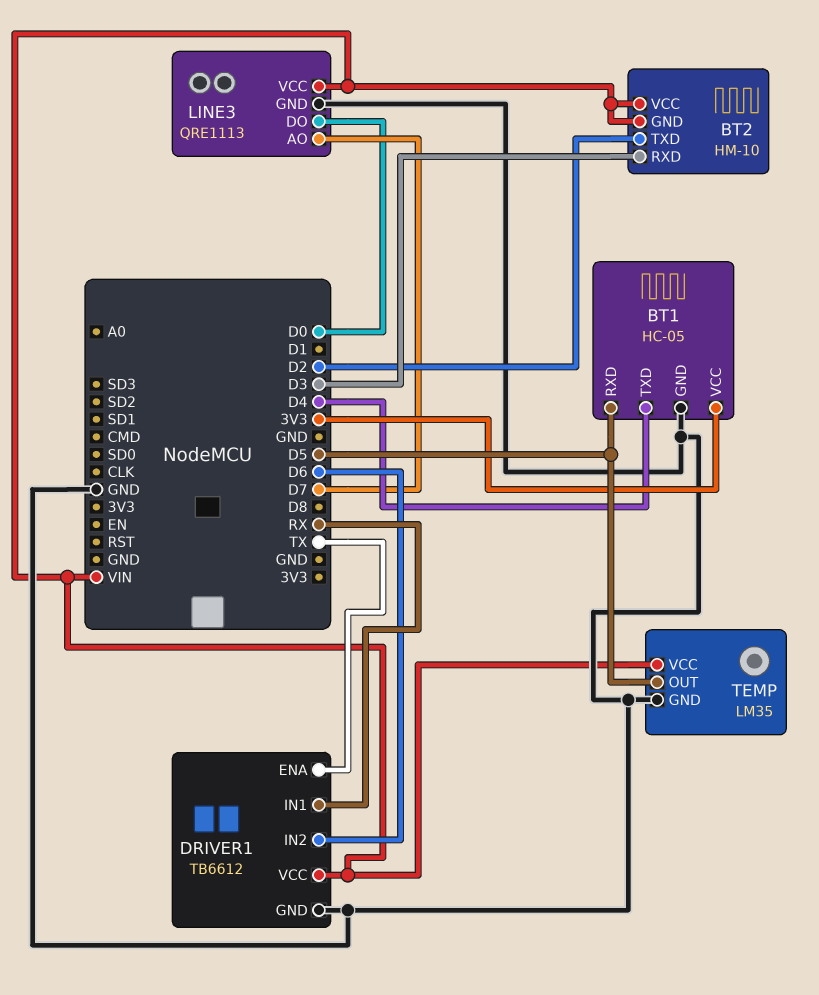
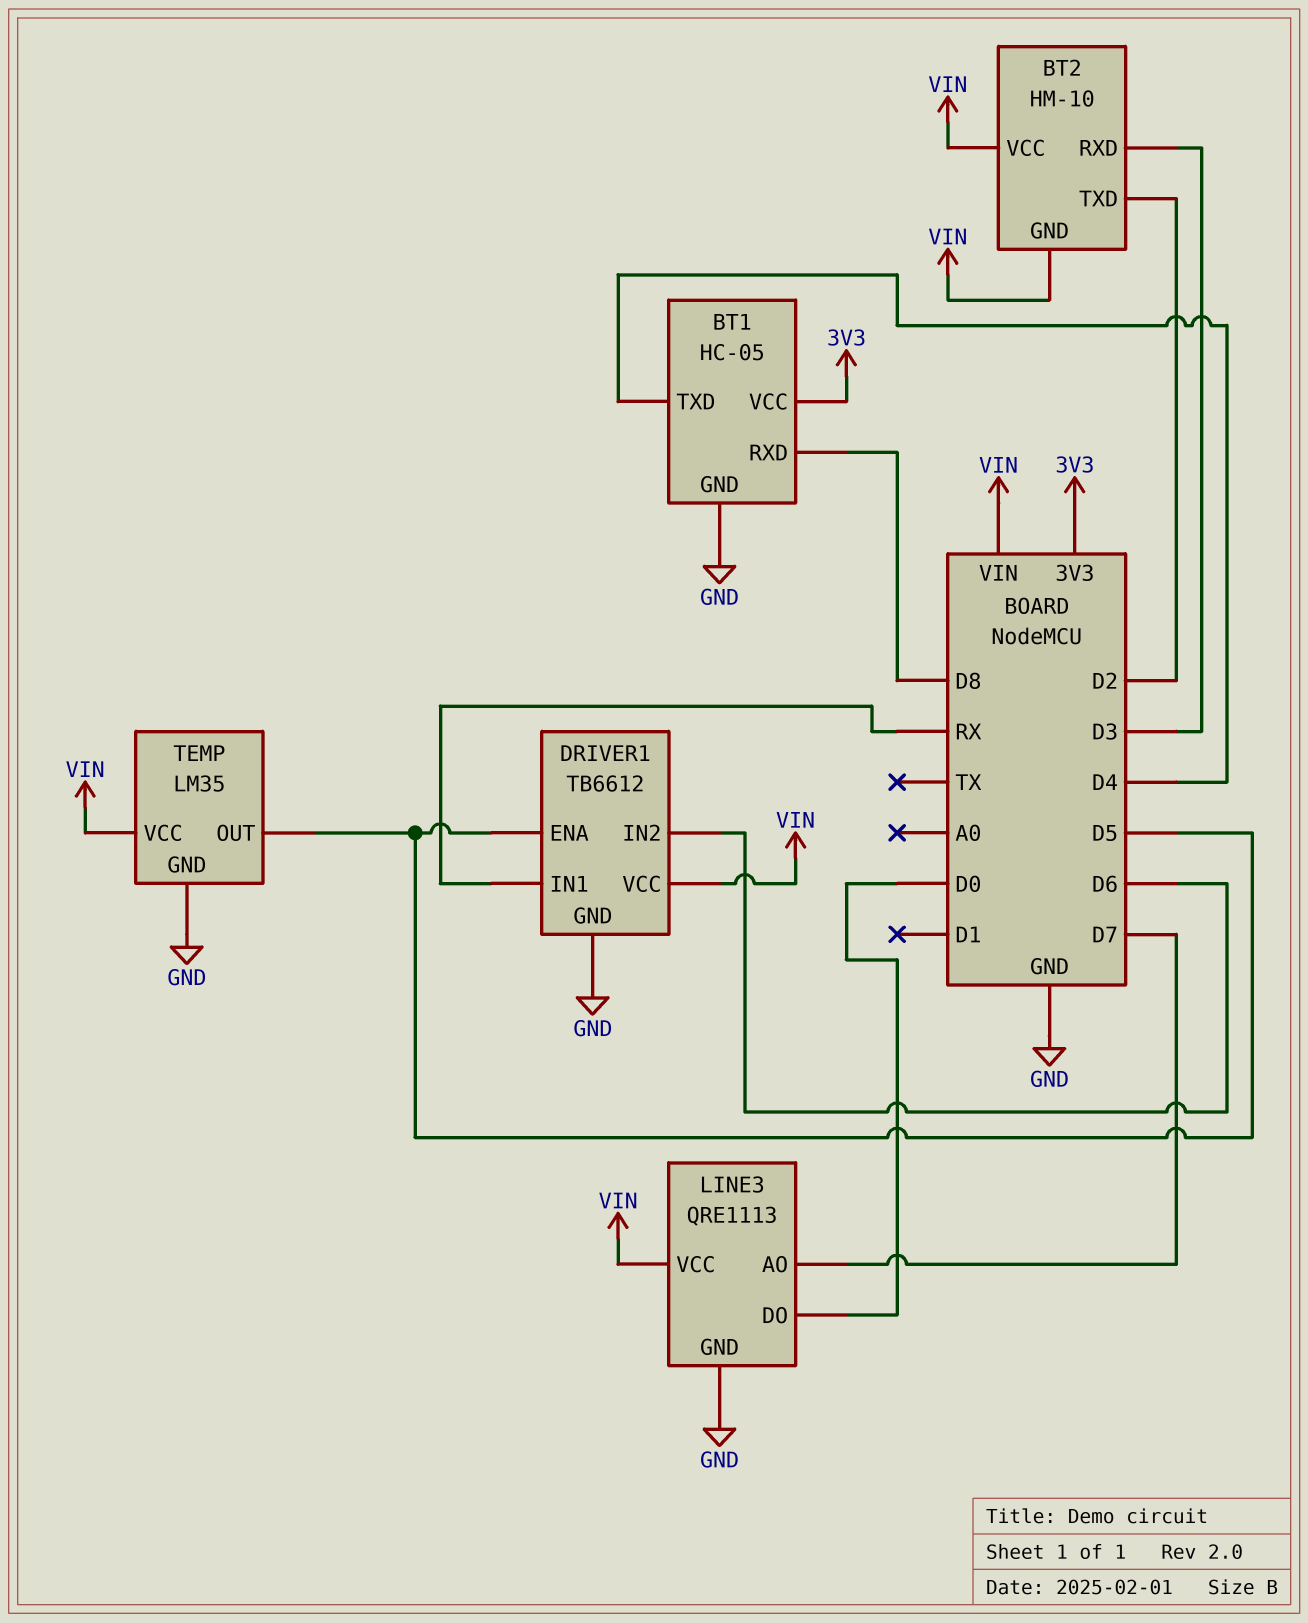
BT1 pin RXD: D5 -> D8
DRIVER1 pin ENA: TX -> D5

